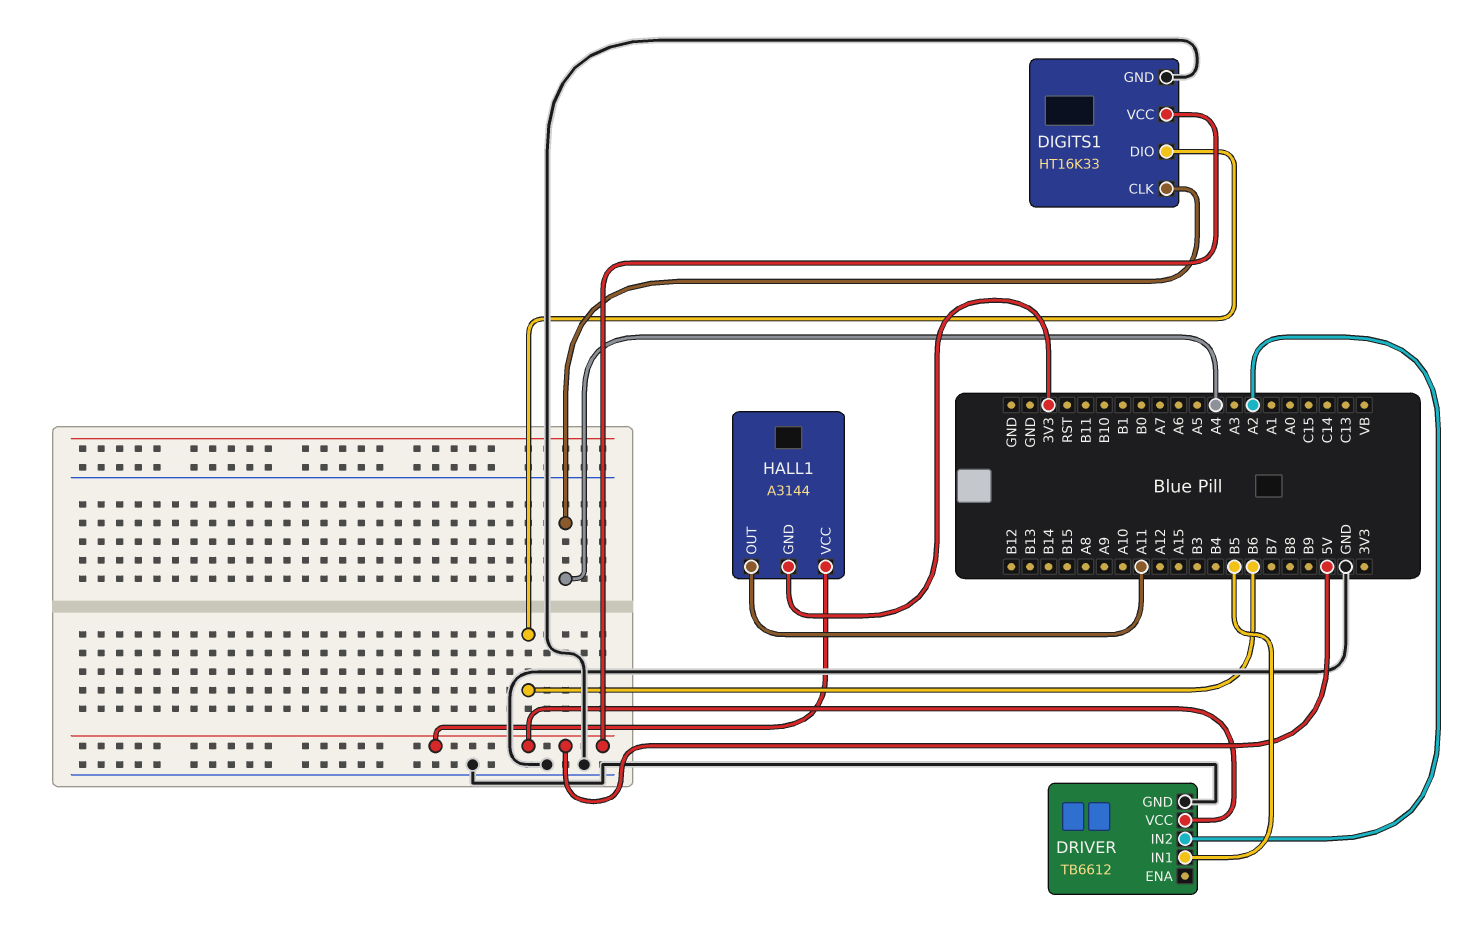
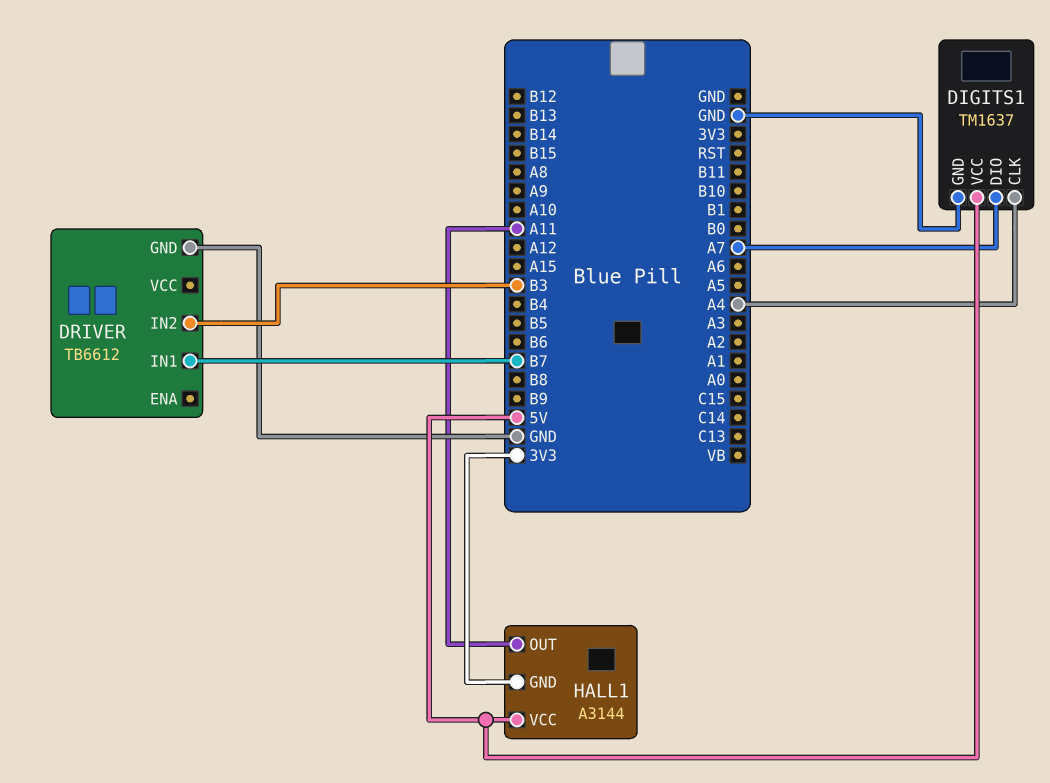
DIGITS1: HT16K33 -> TM1637
DIGITS1 pin DIO: B6 -> A7
DRIVER pin IN1: B5 -> B7
DRIVER pin IN2: A2 -> B3
DRIVER pin VCC: 5V -> none

